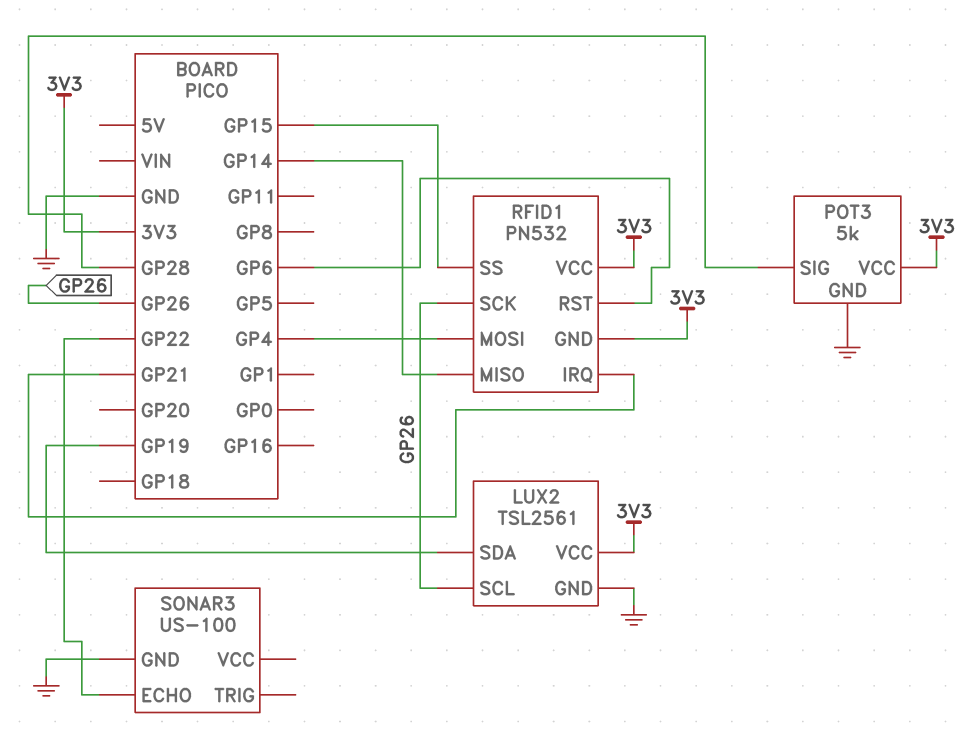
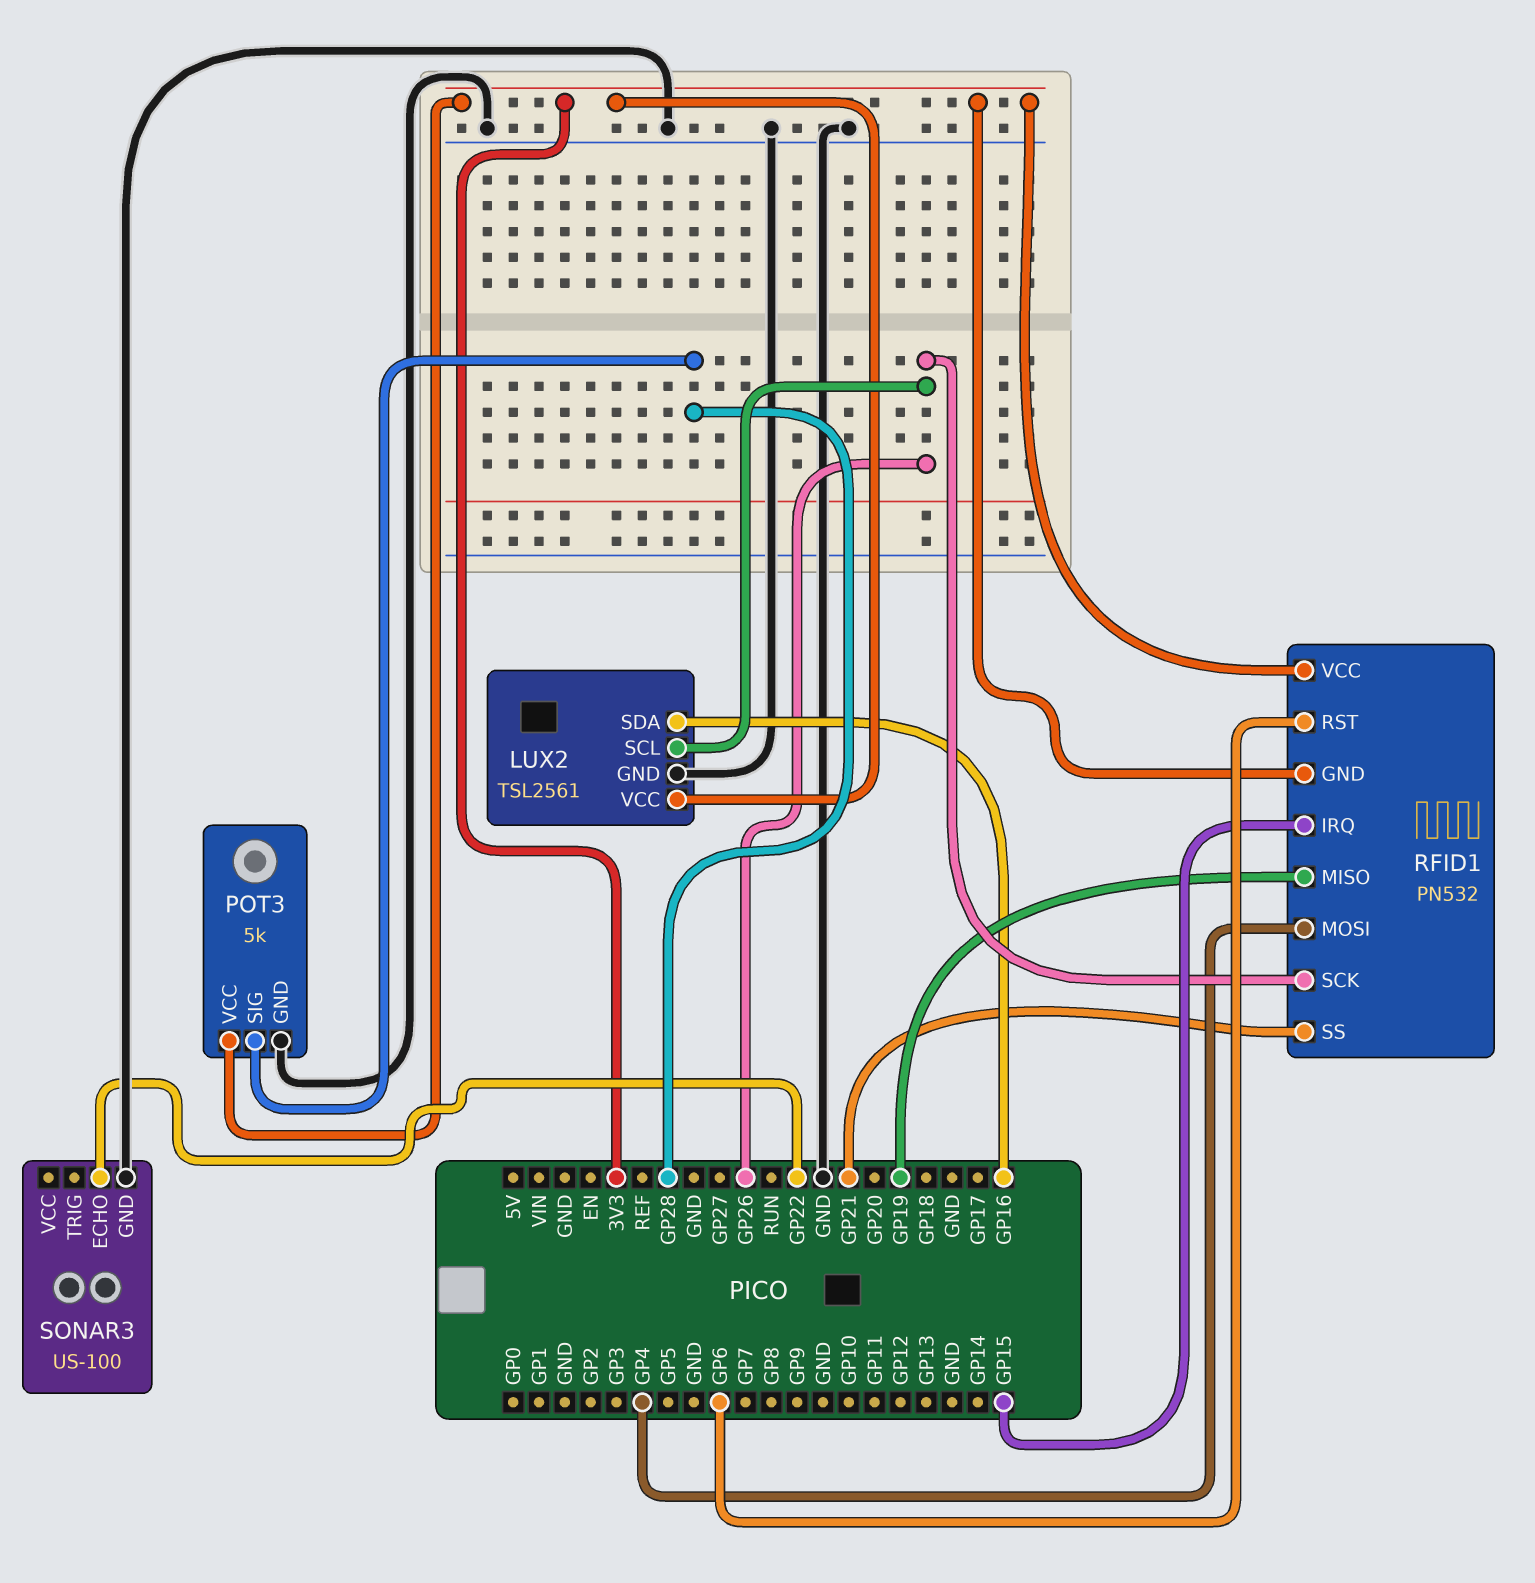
LUX2 pin SDA: GP19 -> GP16
RFID1 pin IRQ: GP21 -> GP15
RFID1 pin MISO: GP14 -> GP19
RFID1 pin SS: GP15 -> GP21

